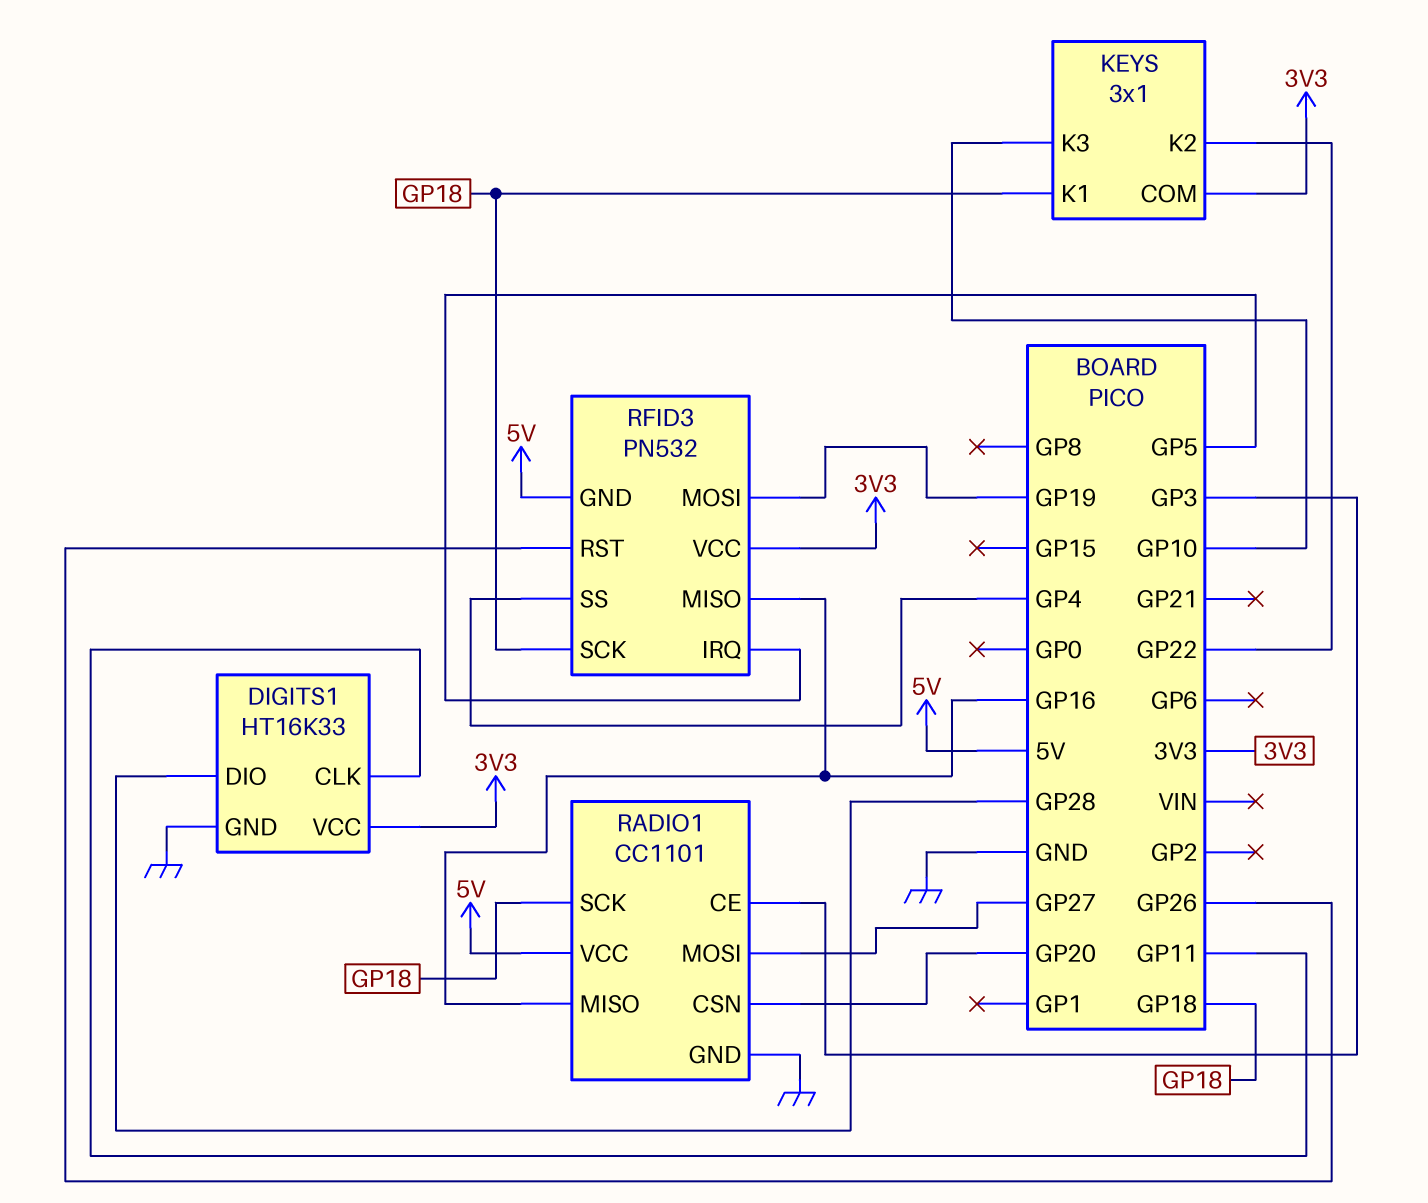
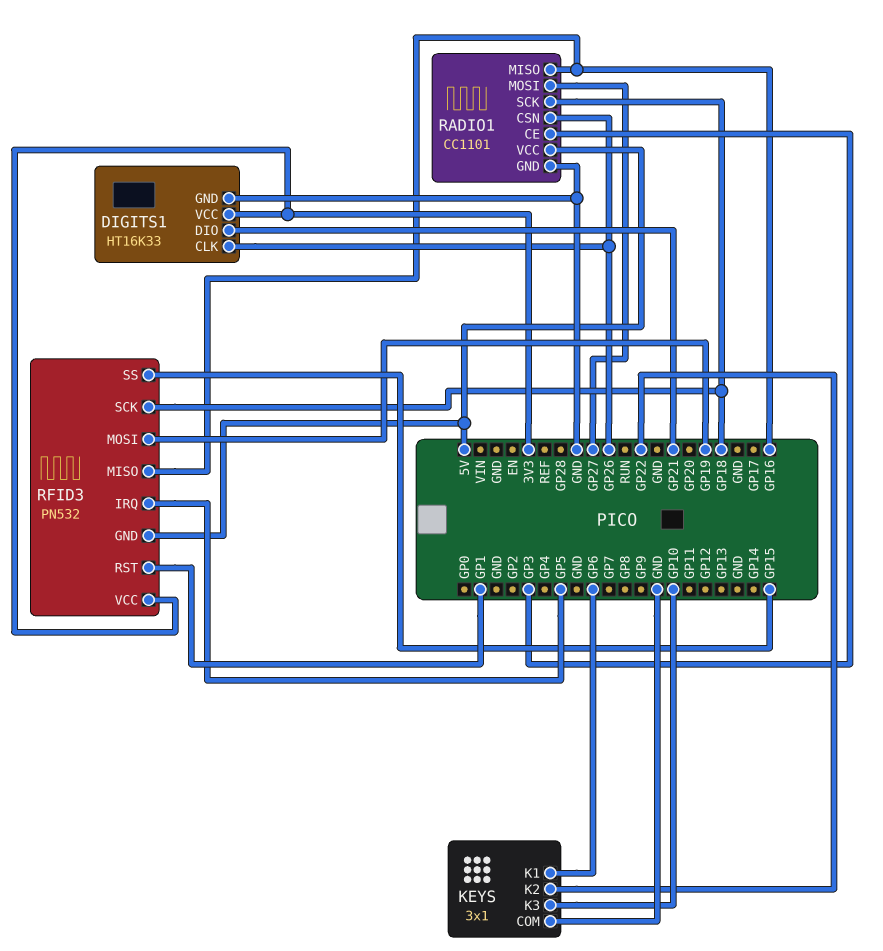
DIGITS1 pin CLK: GP11 -> GP26
DIGITS1 pin DIO: GP28 -> GP21
KEYS pin COM: 3V3 -> GND
KEYS pin K1: GP18 -> GP6
RADIO1 pin CSN: GP20 -> GP26
RFID3 pin RST: GP26 -> GP1
RFID3 pin SS: GP4 -> GP15

